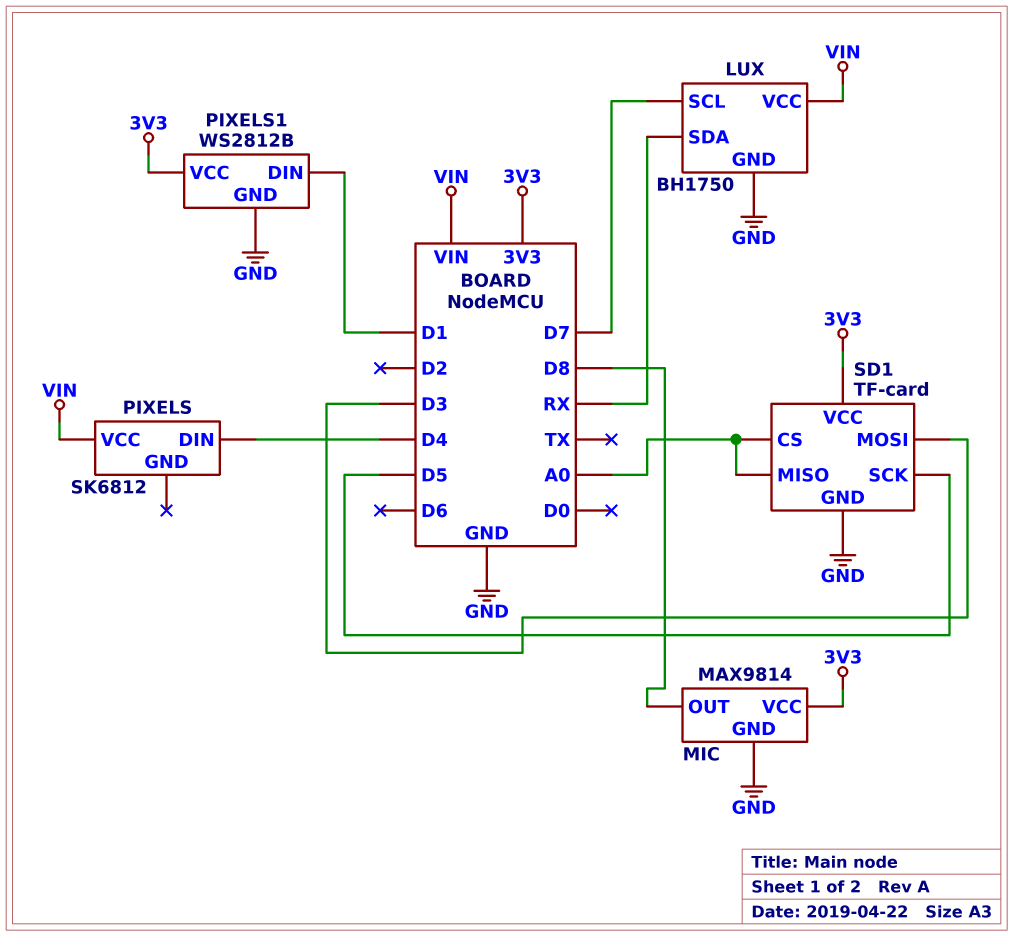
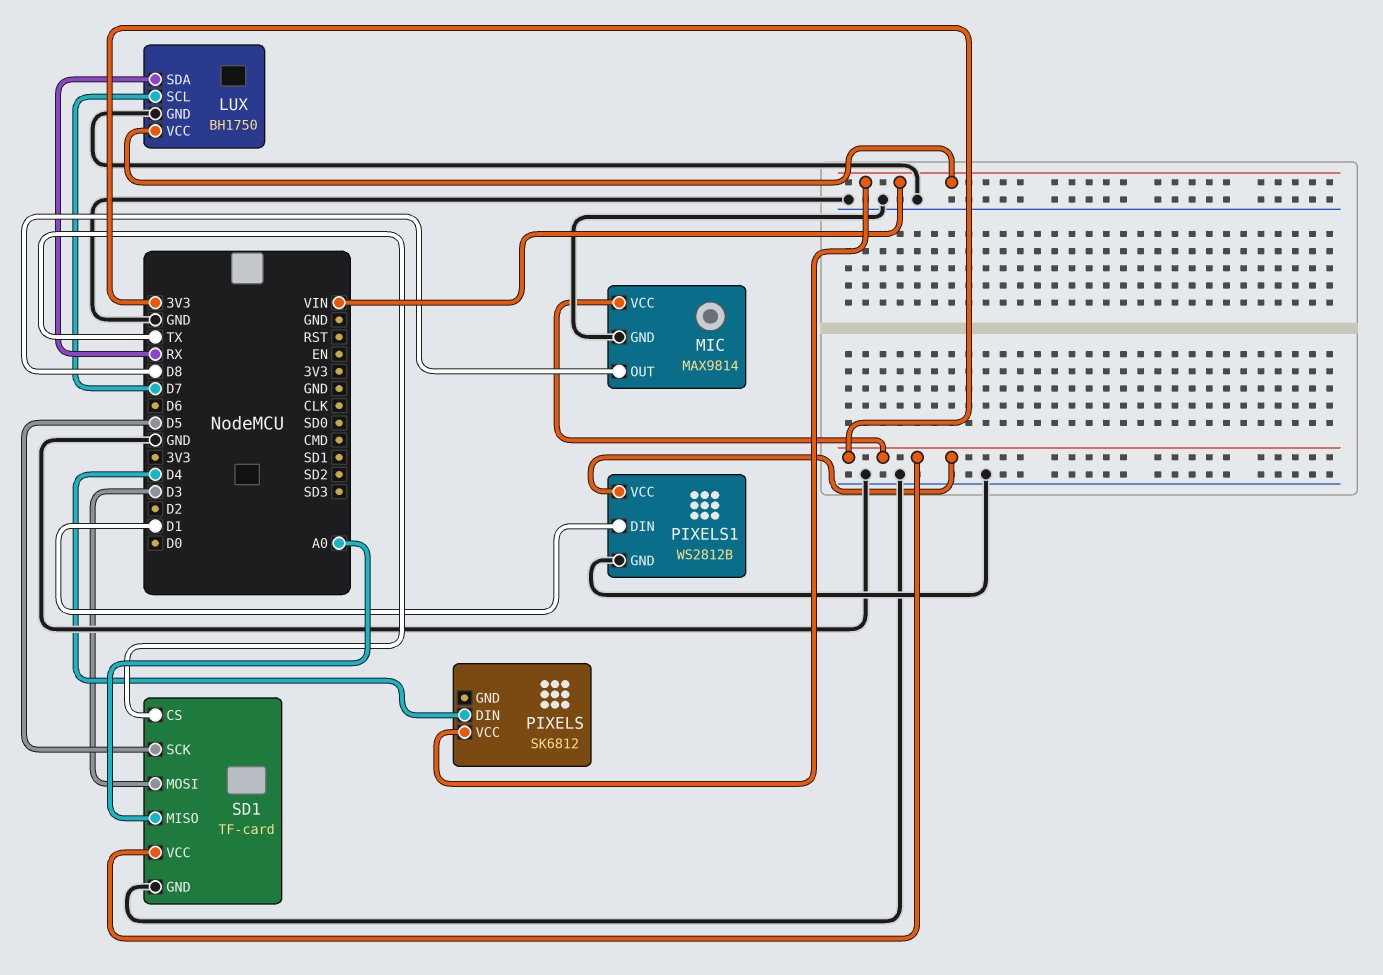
SD1 pin CS: A0 -> TX

